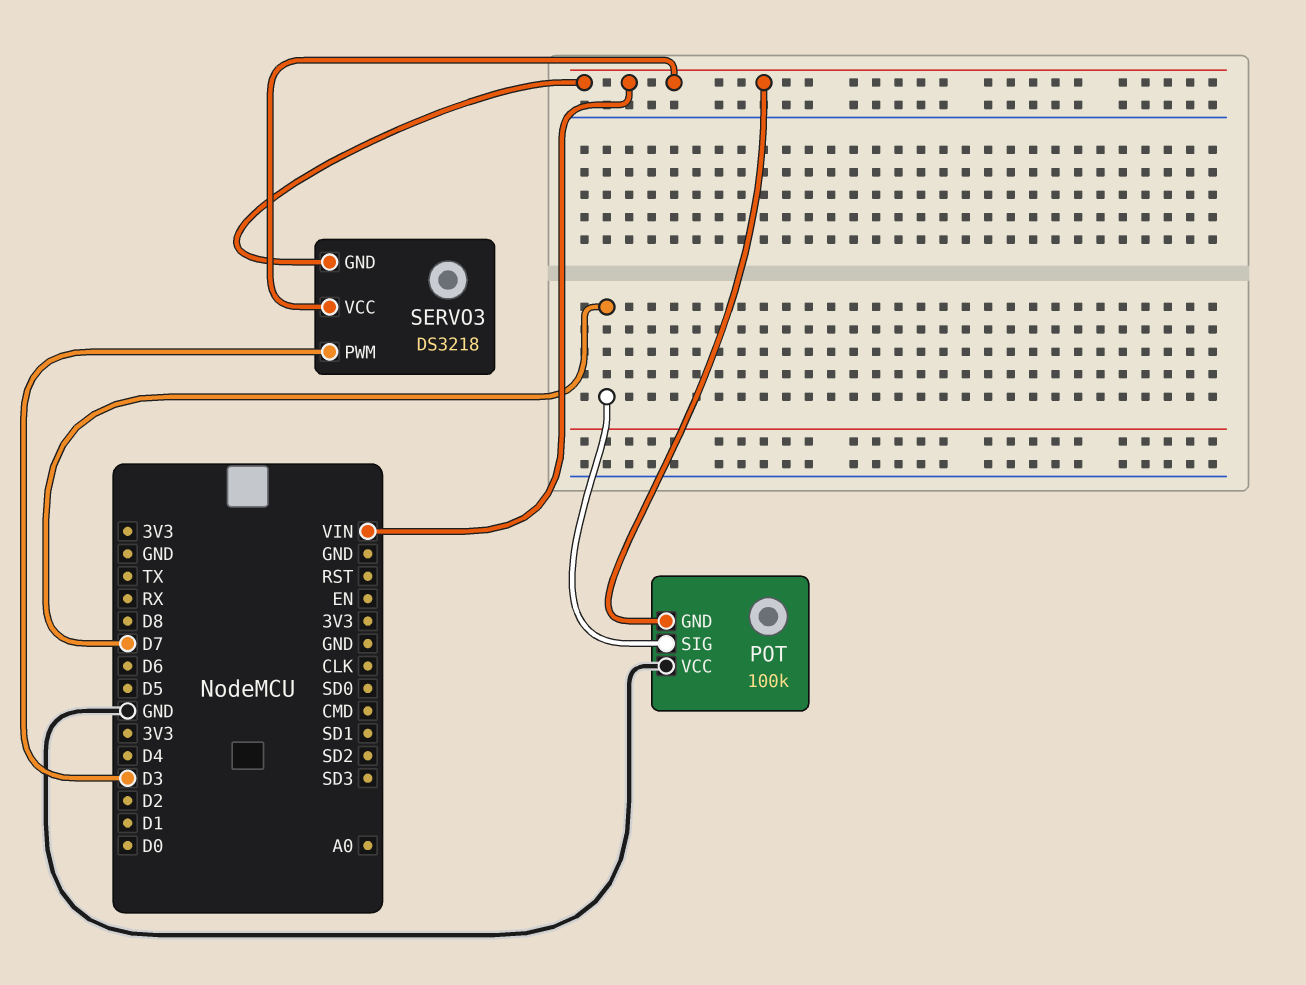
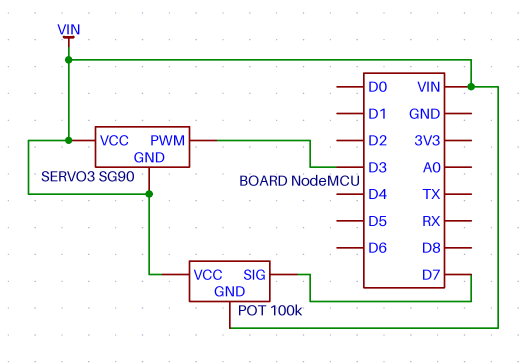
POT pin VCC: GND -> VIN
SERVO3: DS3218 -> SG90

